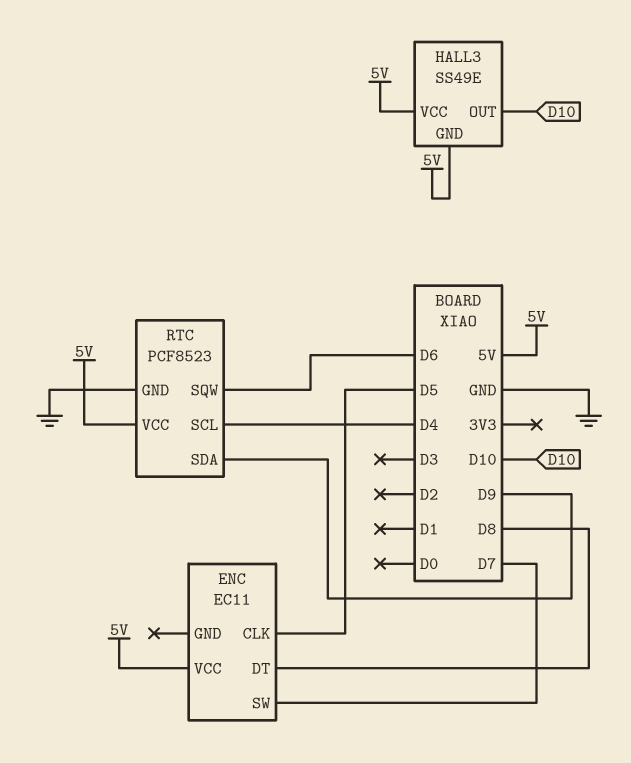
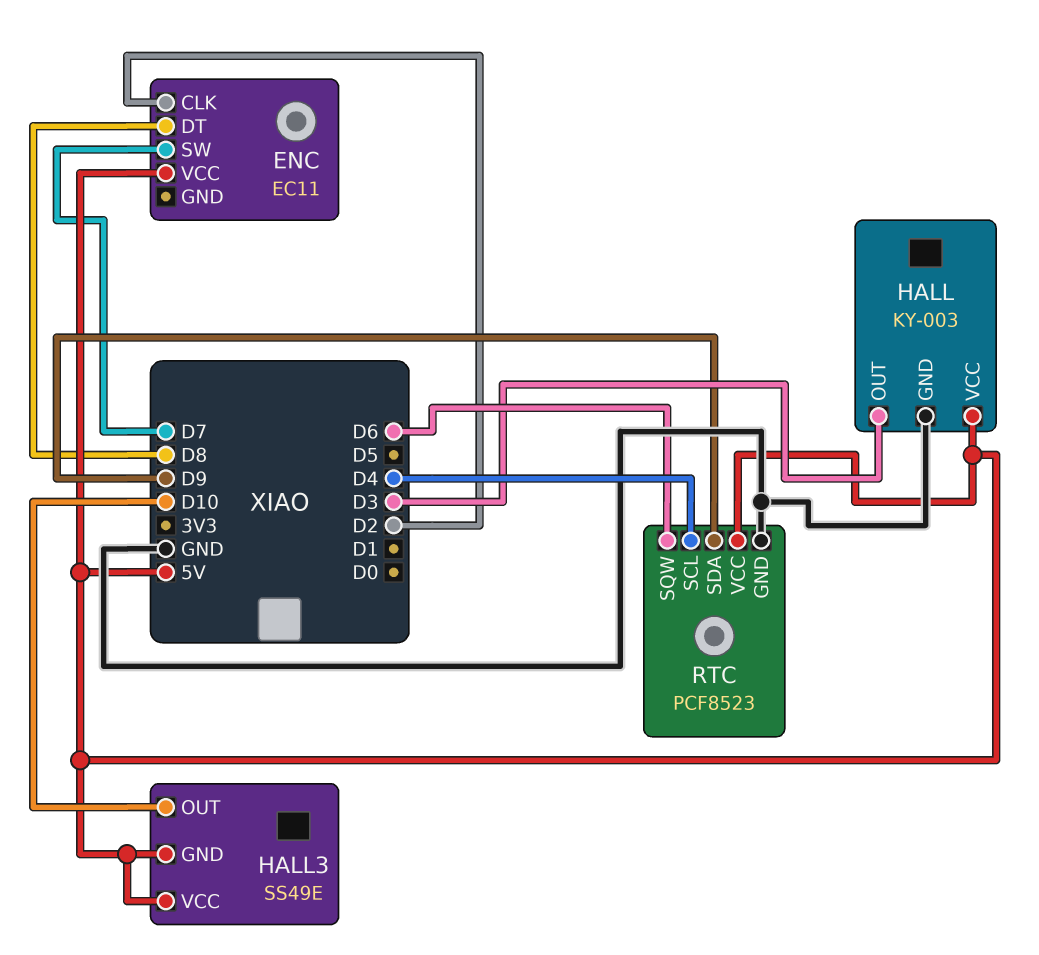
ENC pin CLK: D5 -> D2
HALL: none -> KY-003
HALL pin GND: none -> GND
HALL pin OUT: none -> D3
HALL pin VCC: none -> 5V

